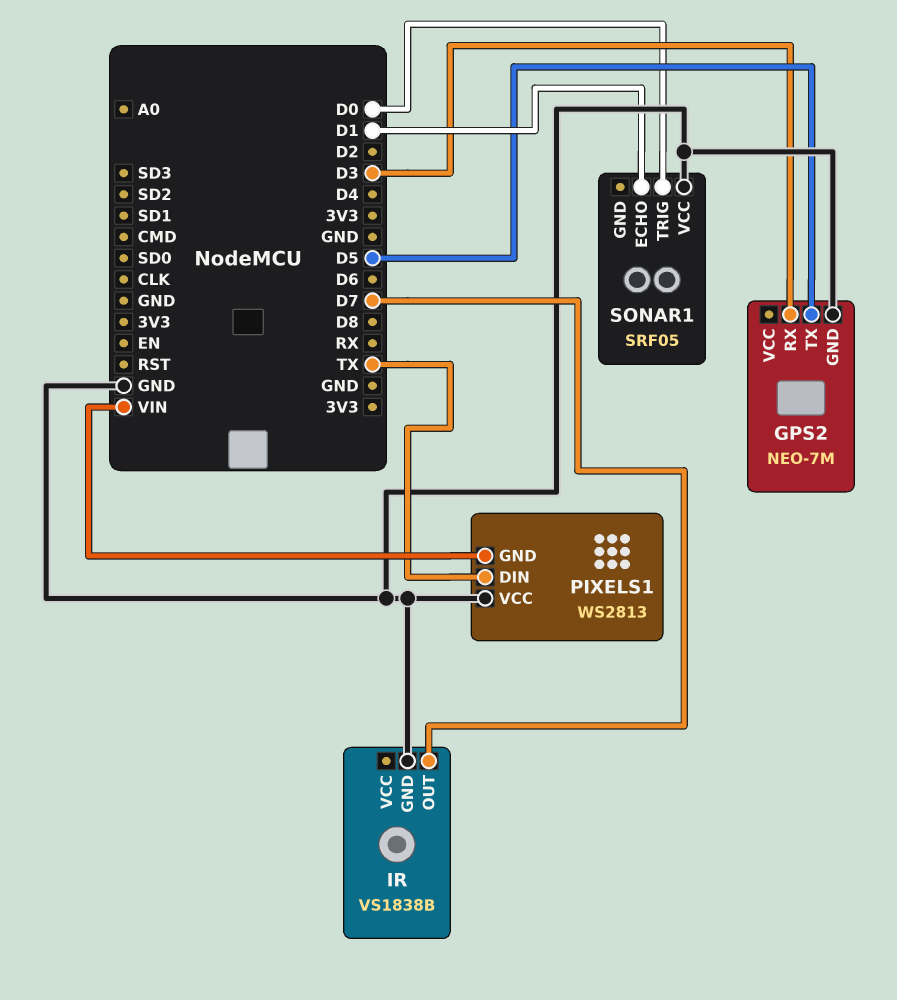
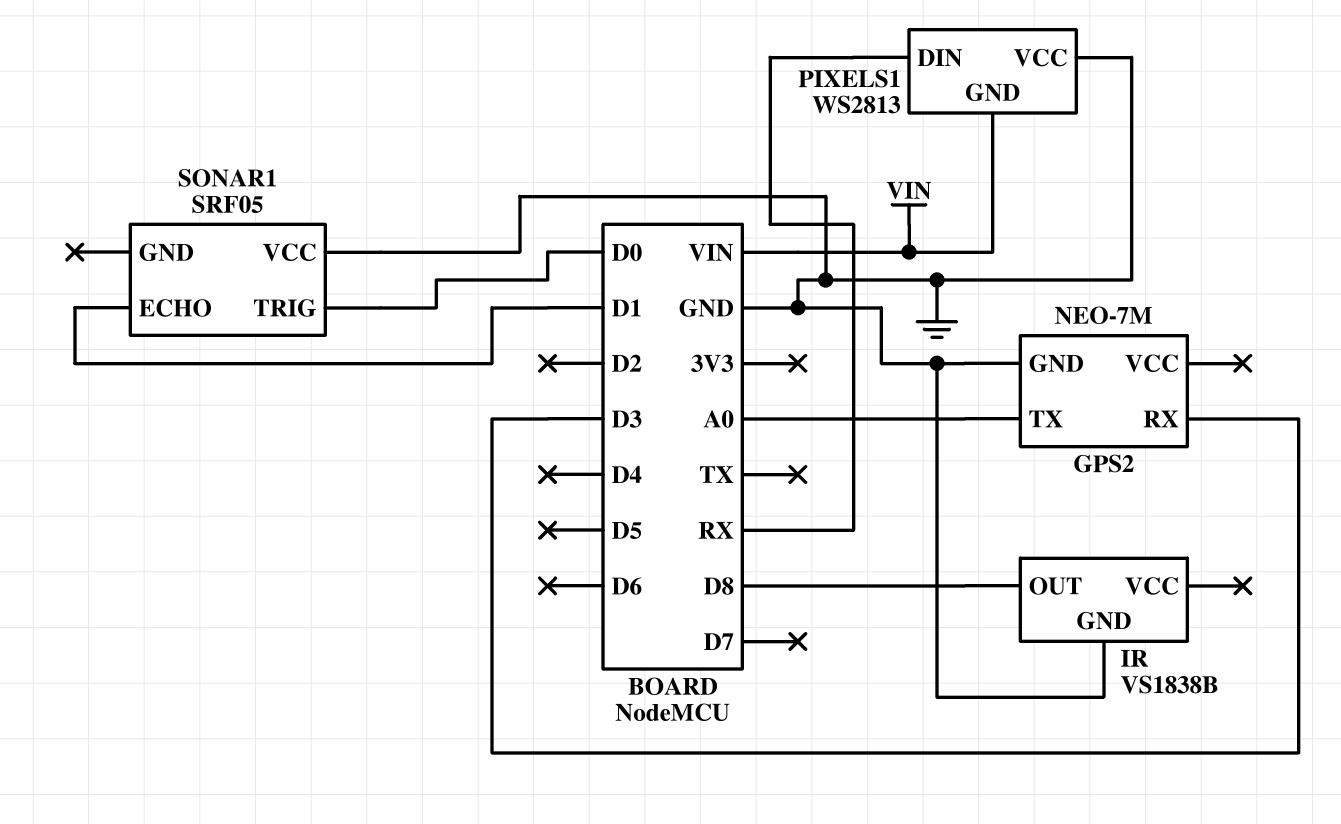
GPS2 pin TX: D5 -> A0
IR pin OUT: D7 -> D8
PIXELS1 pin DIN: TX -> RX

